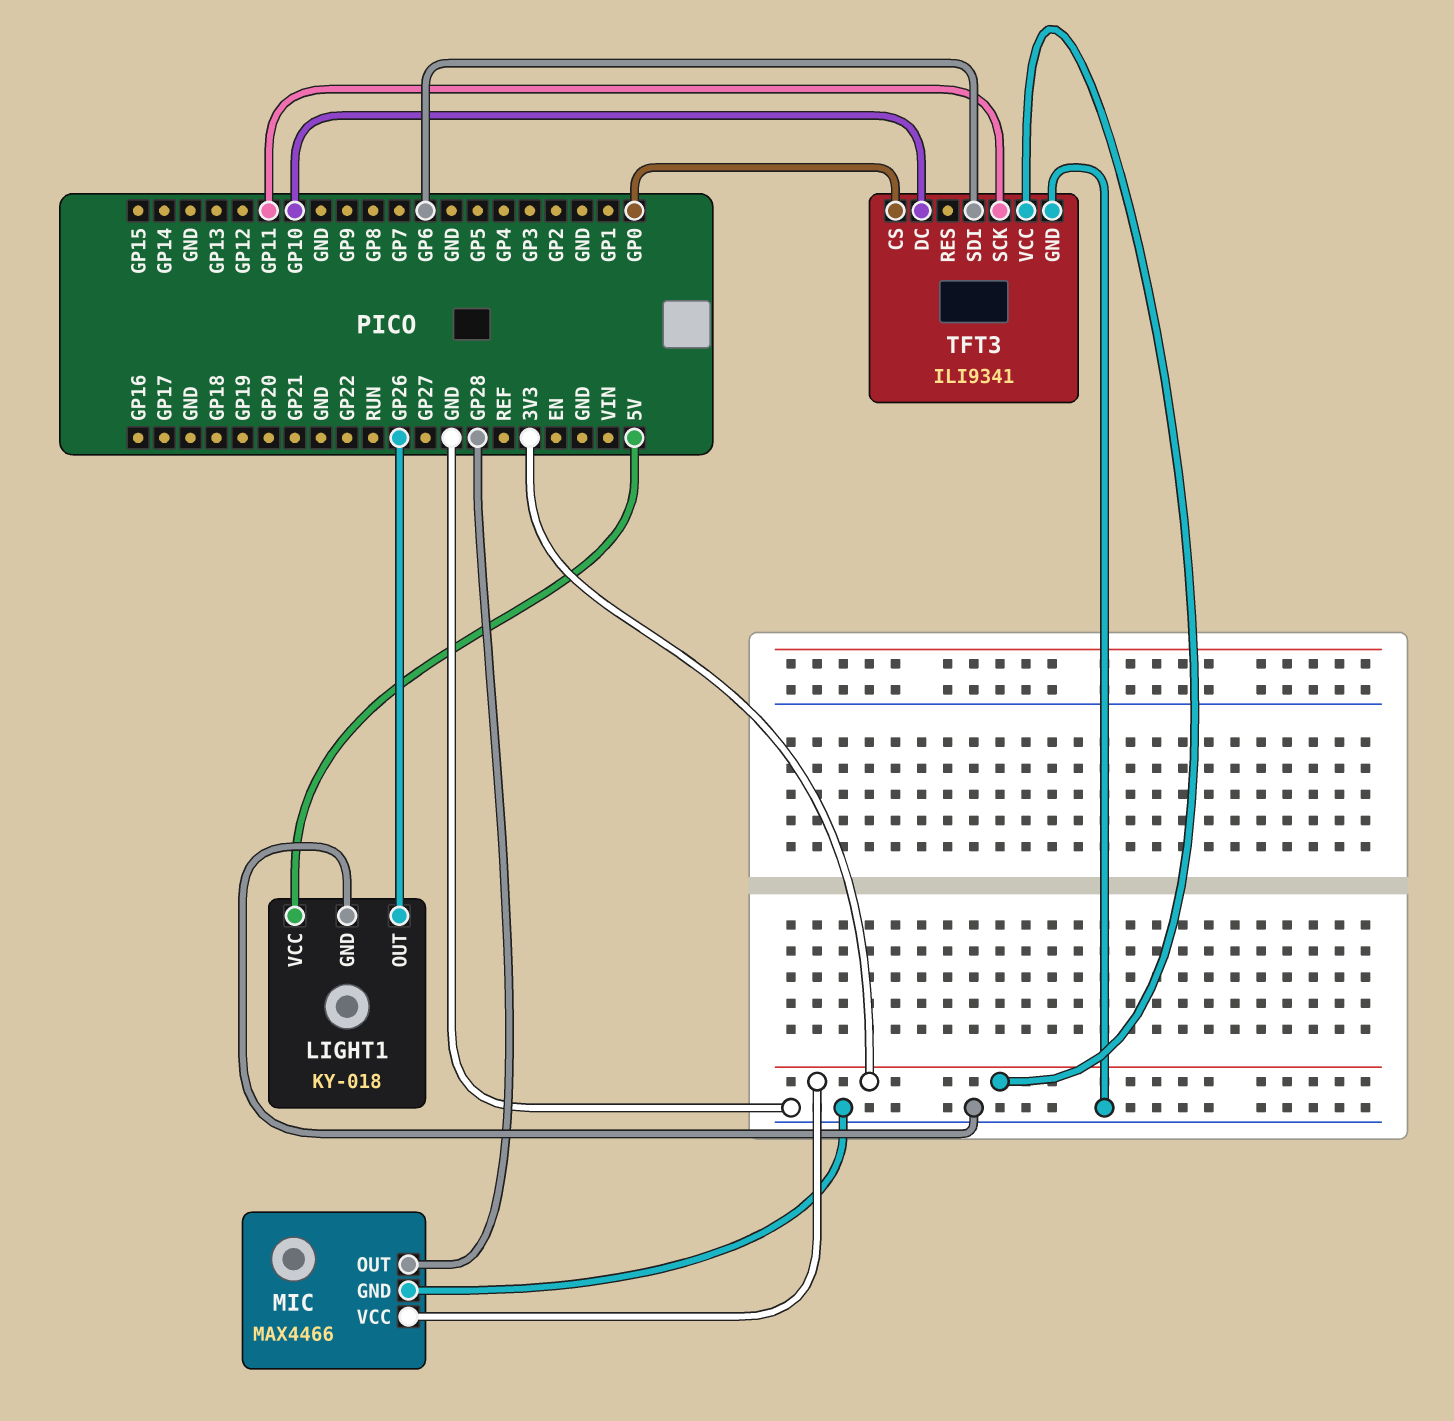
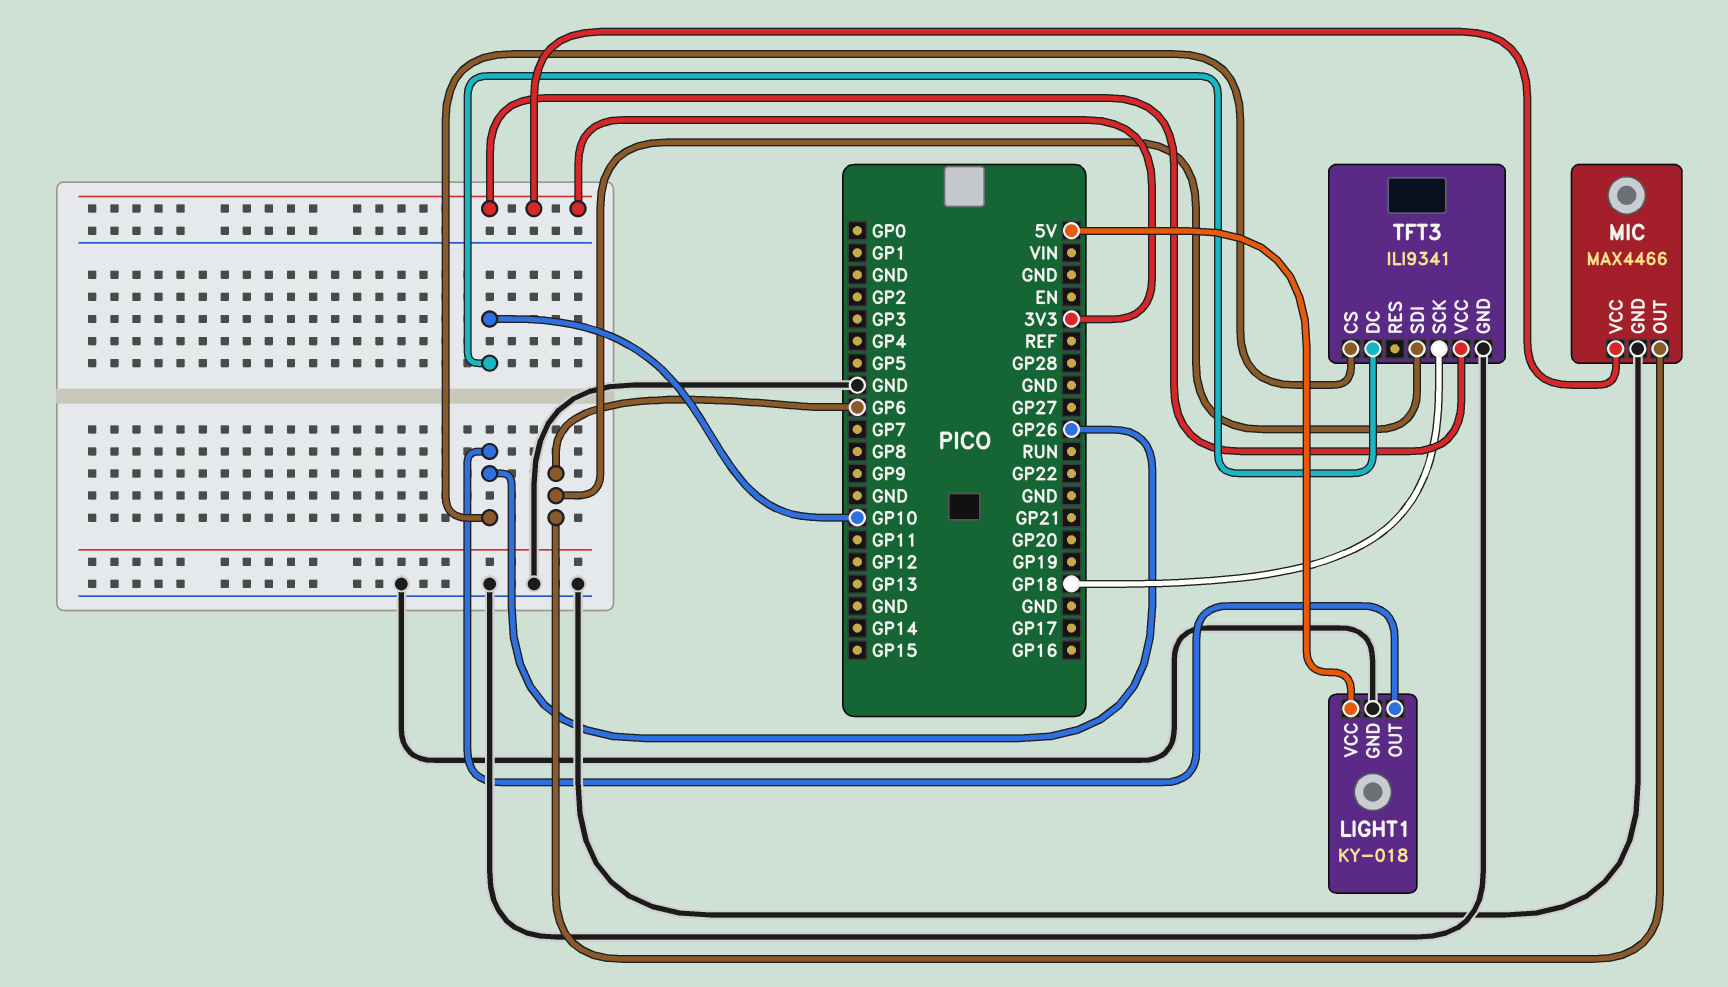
MIC pin OUT: GP28 -> GP6
TFT3 pin CS: GP0 -> GP26
TFT3 pin SCK: GP11 -> GP18

